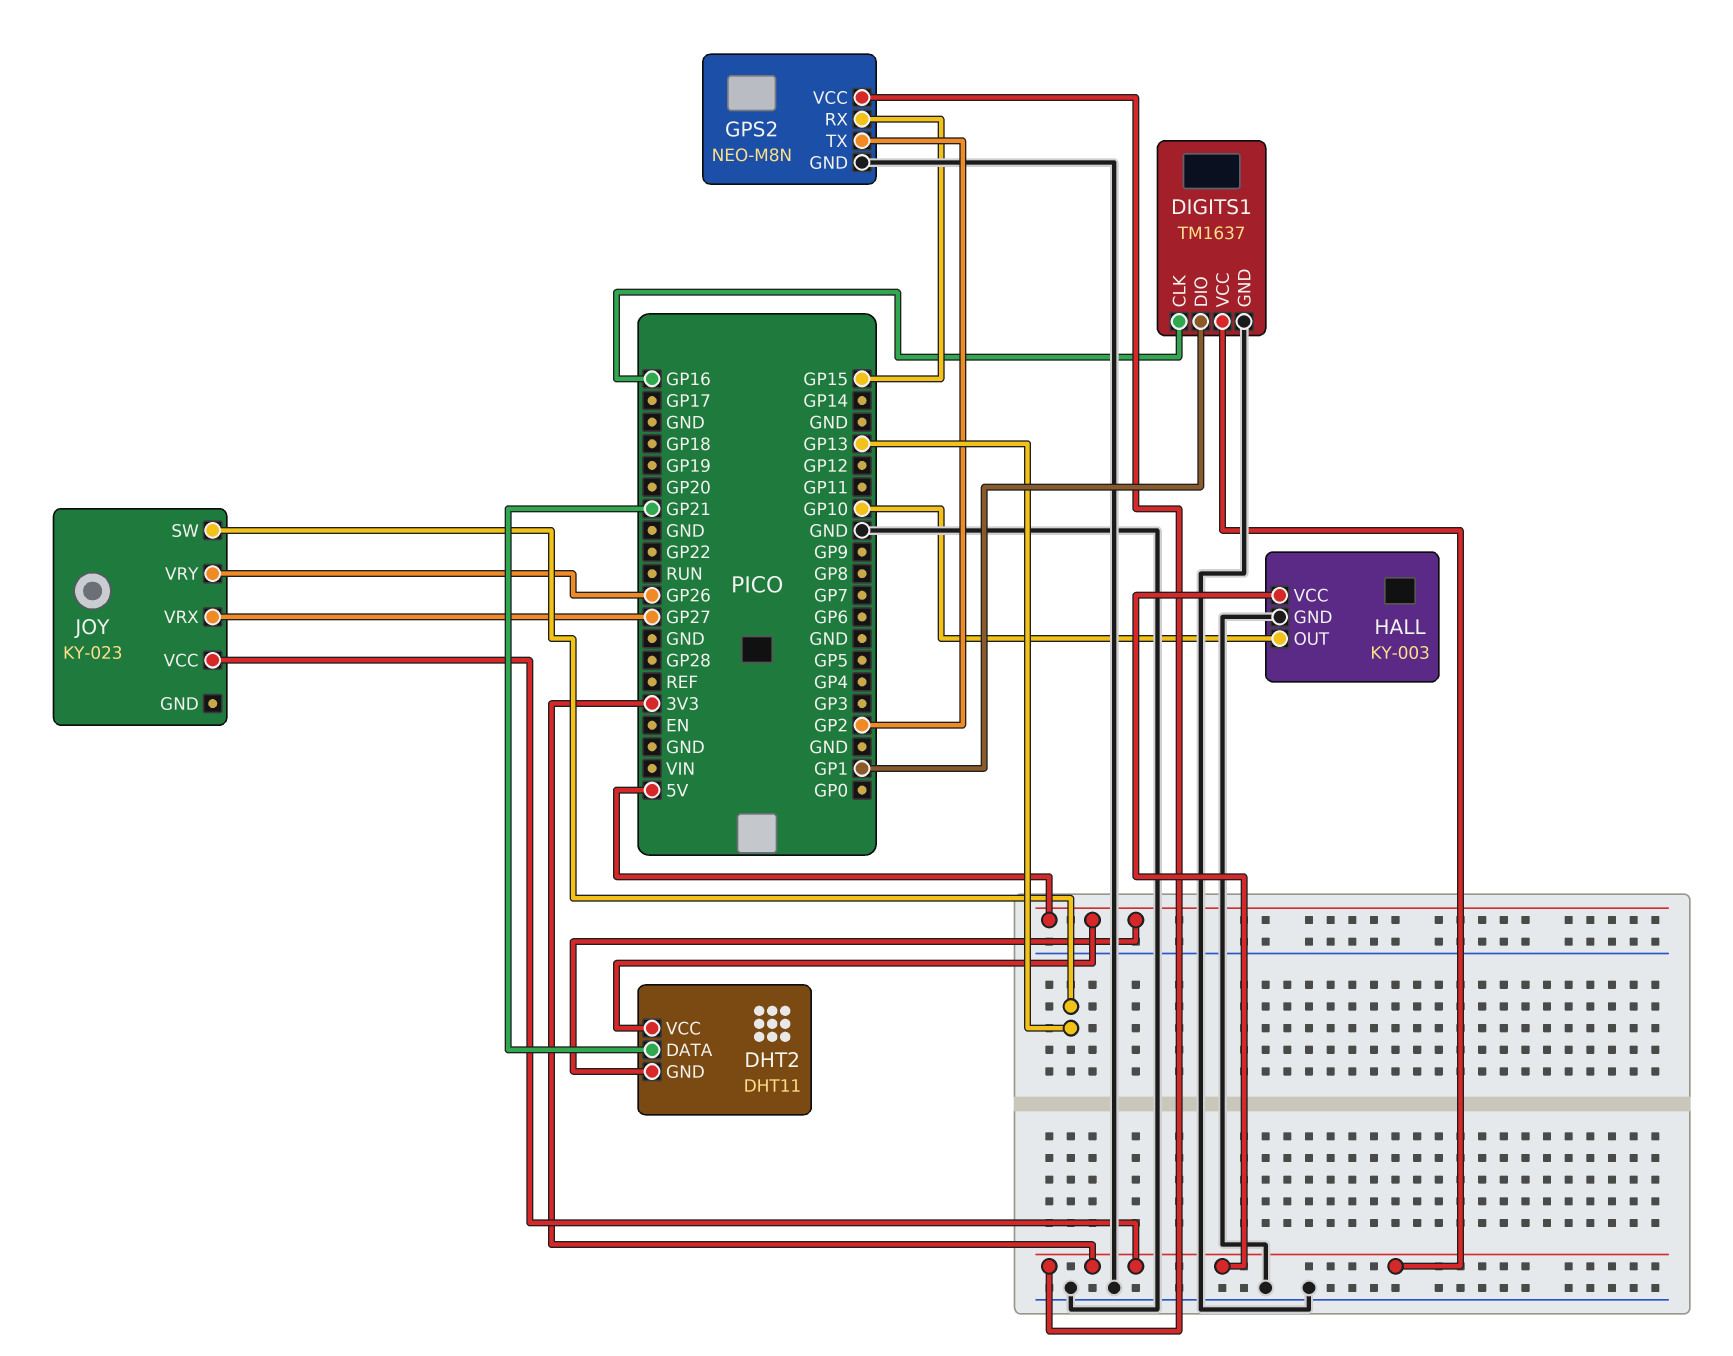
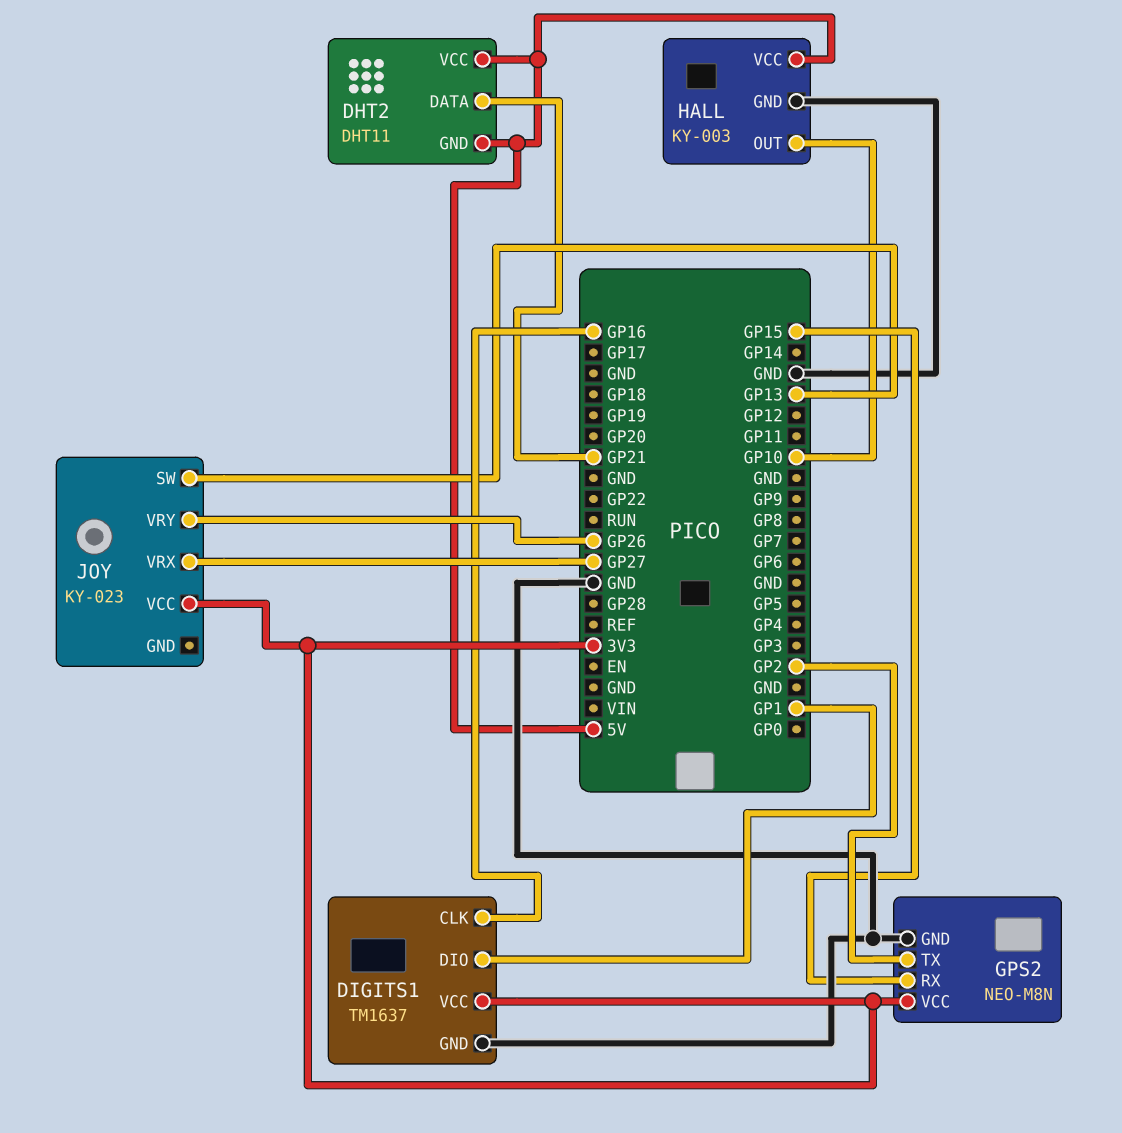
HALL pin VCC: 3V3 -> 5V

